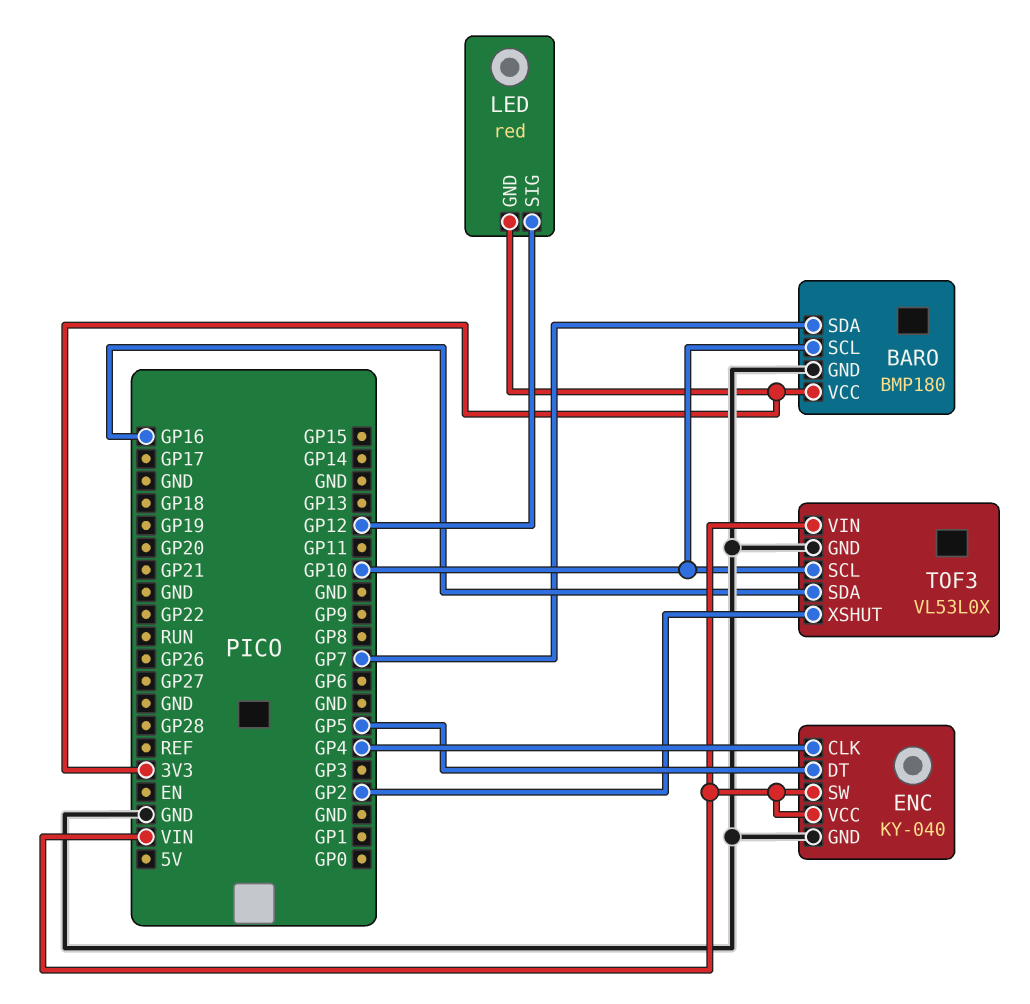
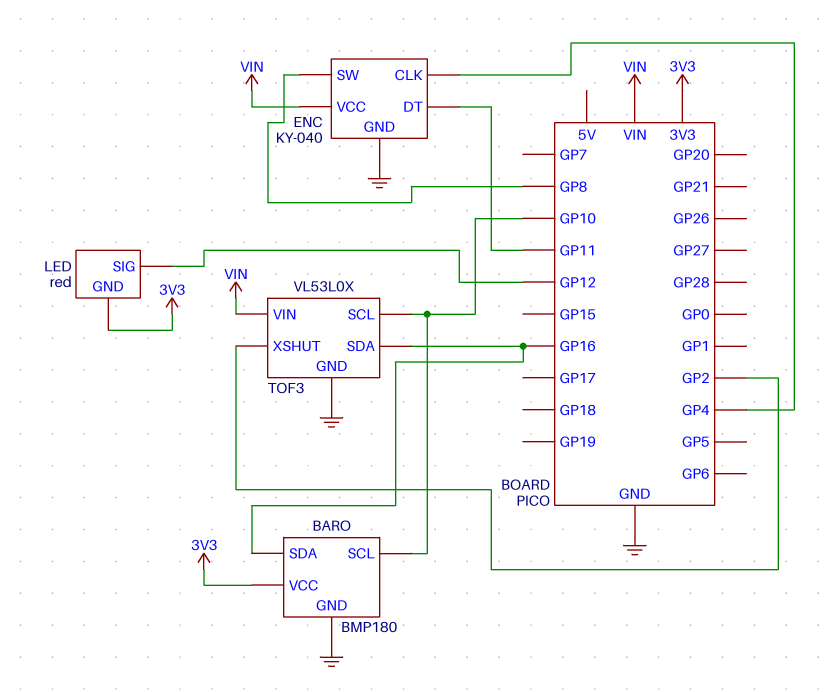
BARO pin SDA: GP7 -> GP16
ENC pin DT: GP5 -> GP11
ENC pin SW: VIN -> GP8

